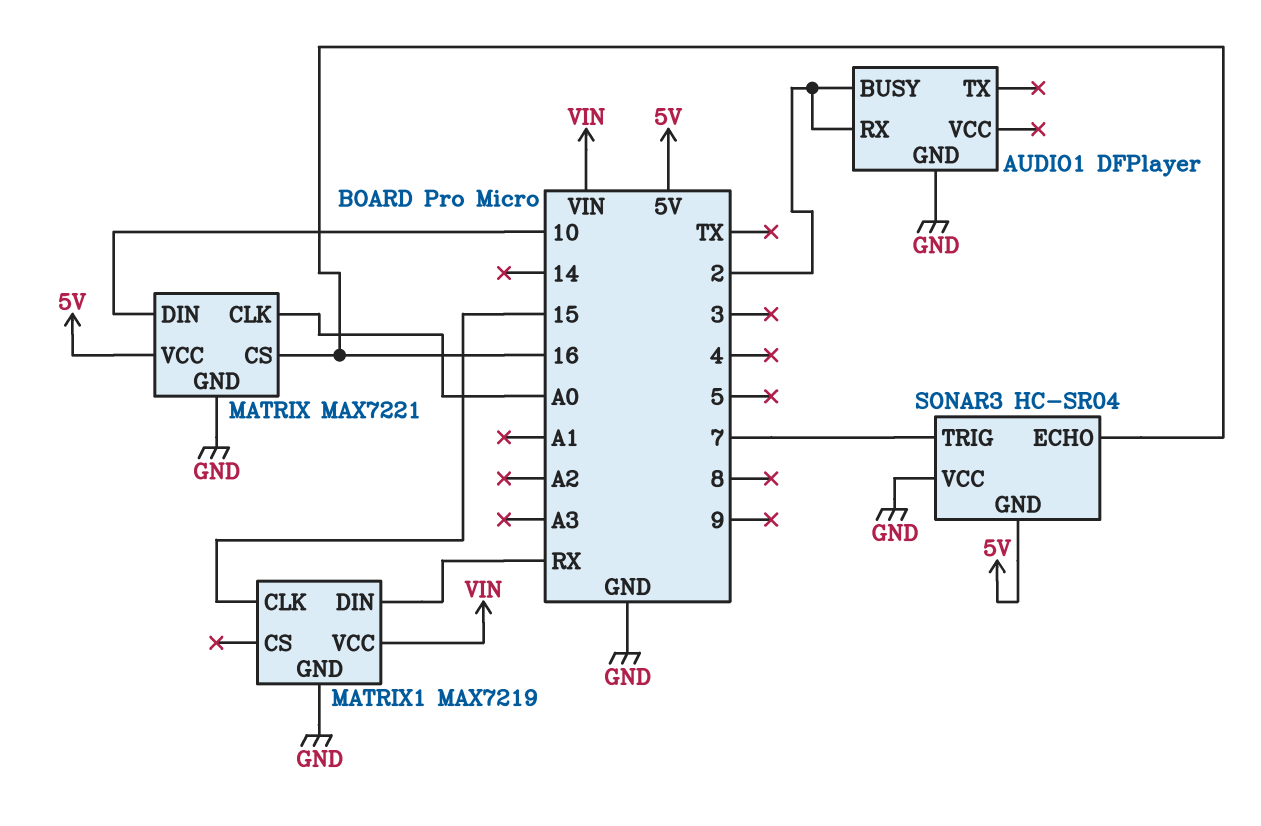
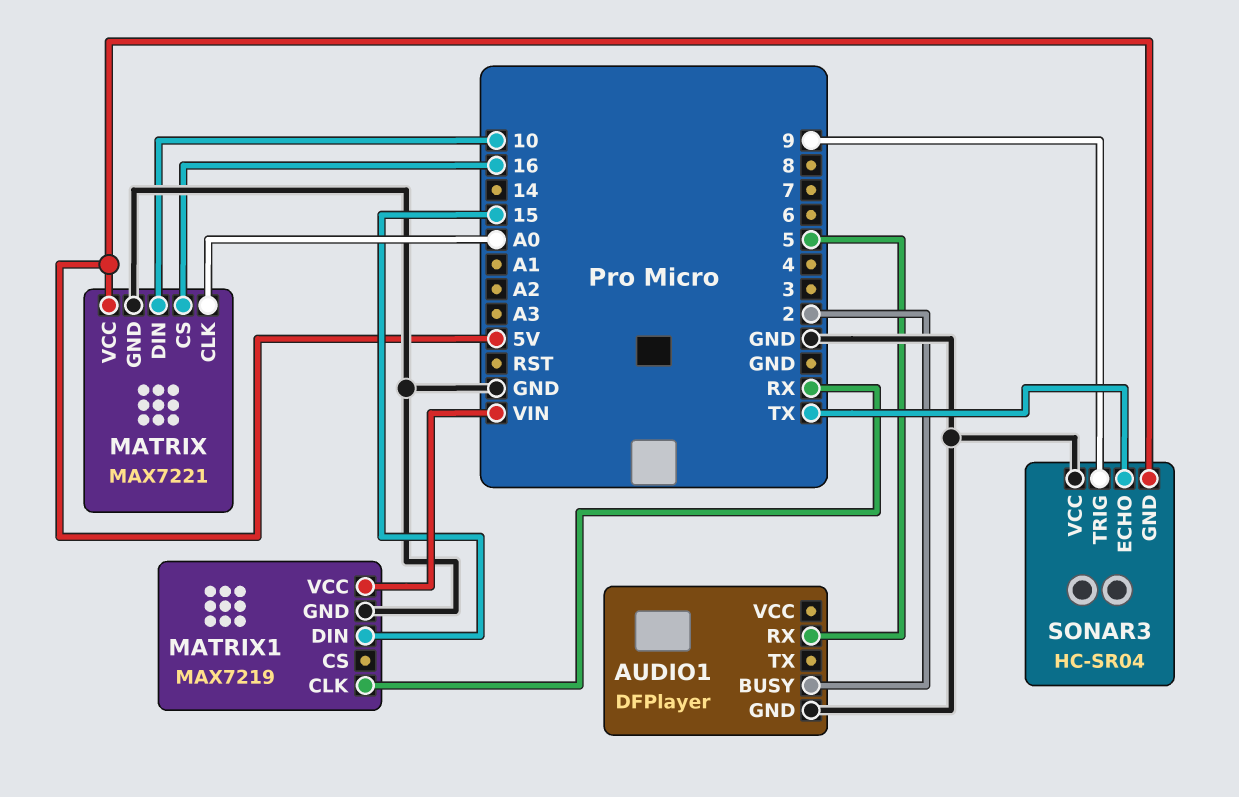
AUDIO1 pin RX: 2 -> 5
MATRIX1 pin CLK: 15 -> RX
MATRIX1 pin DIN: RX -> 15
SONAR3 pin ECHO: 16 -> TX
SONAR3 pin TRIG: 7 -> 9

